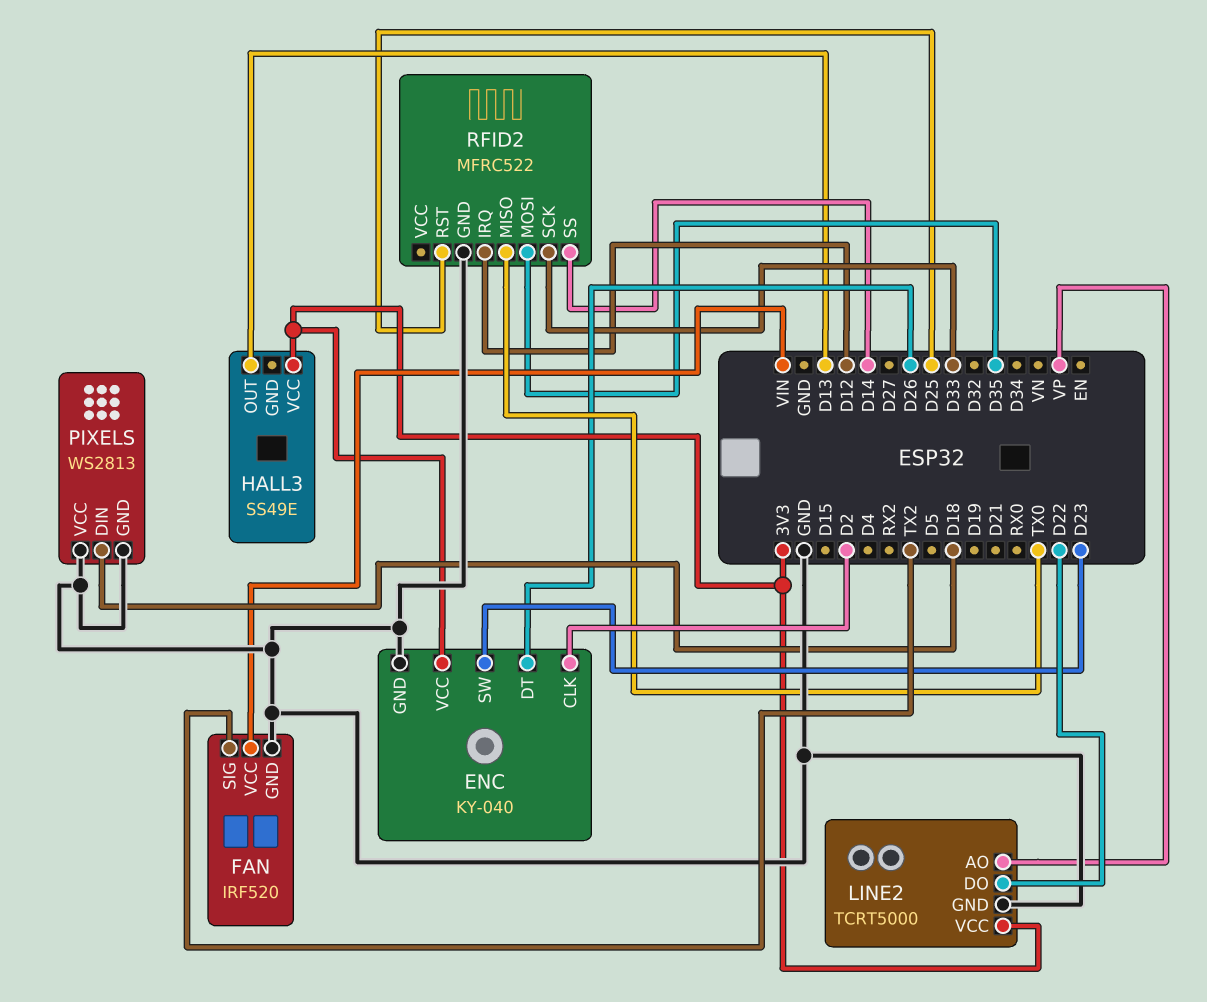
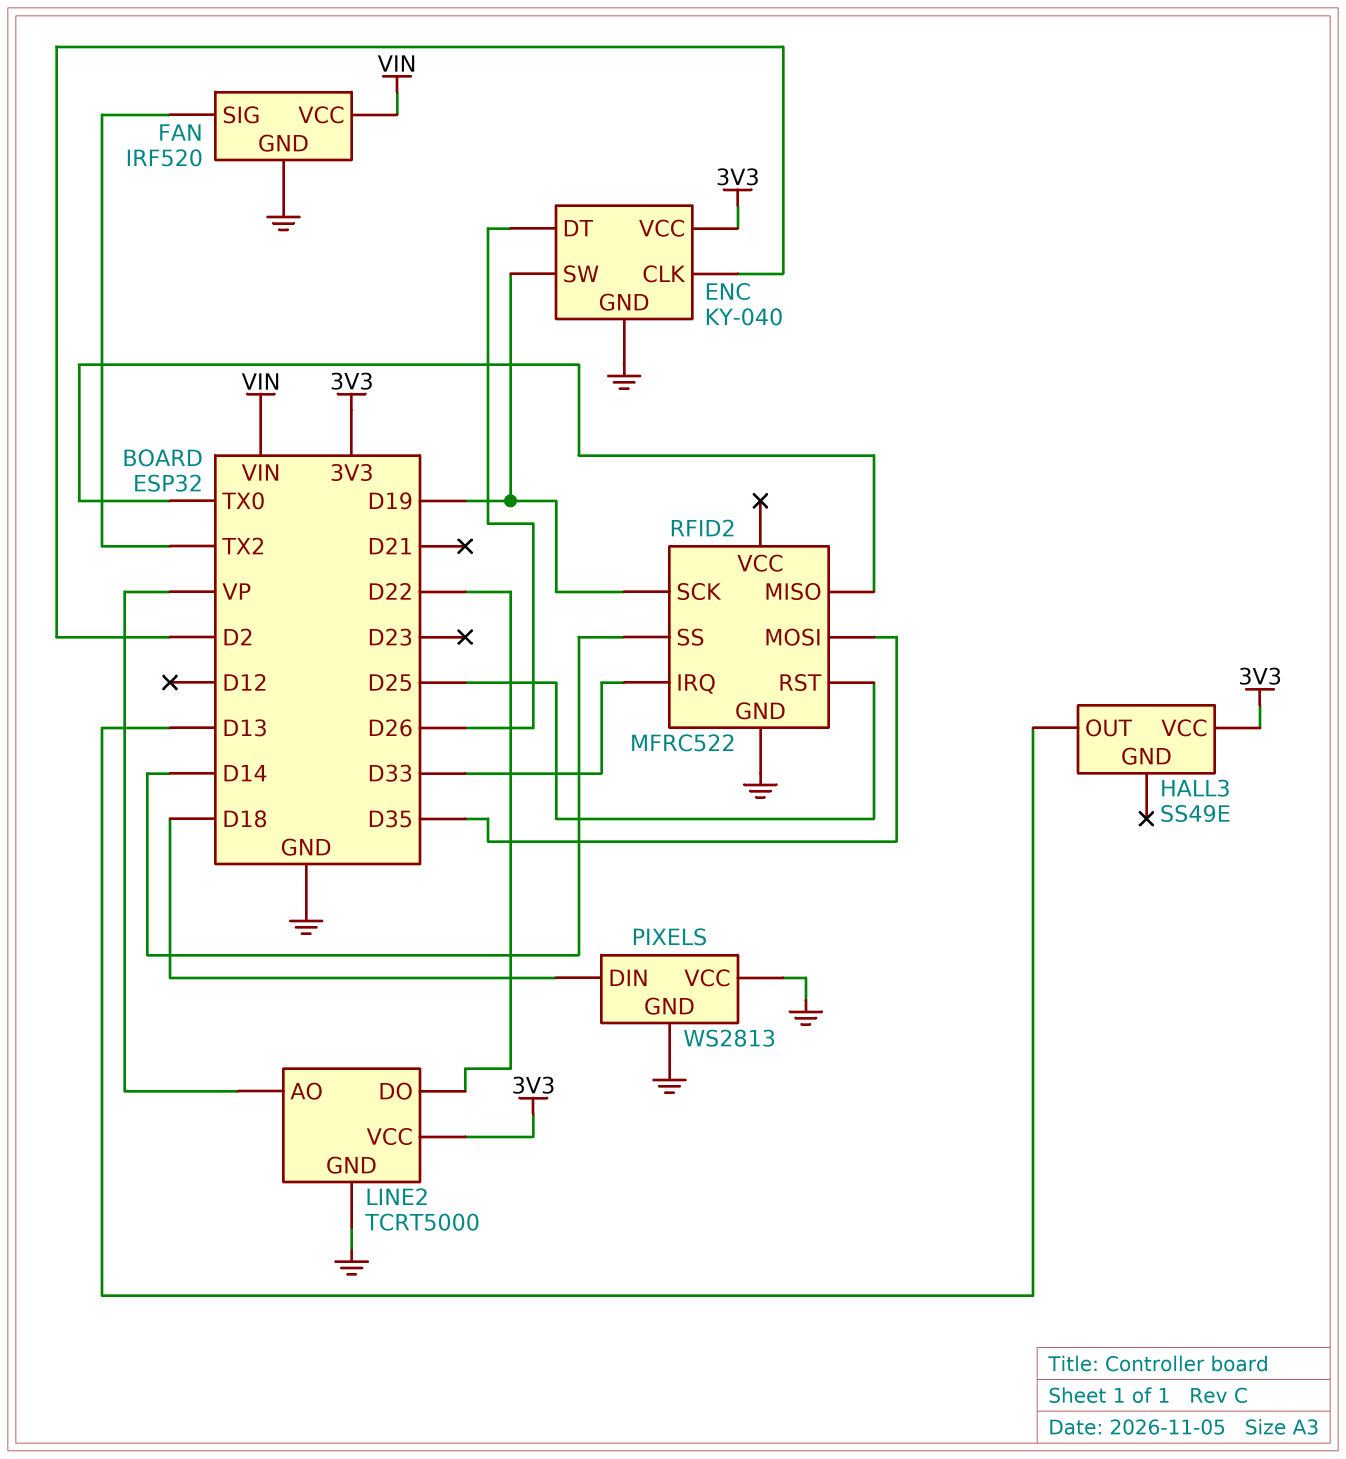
ENC pin SW: D23 -> D19
RFID2 pin IRQ: D12 -> D33
RFID2 pin SCK: D33 -> D19

